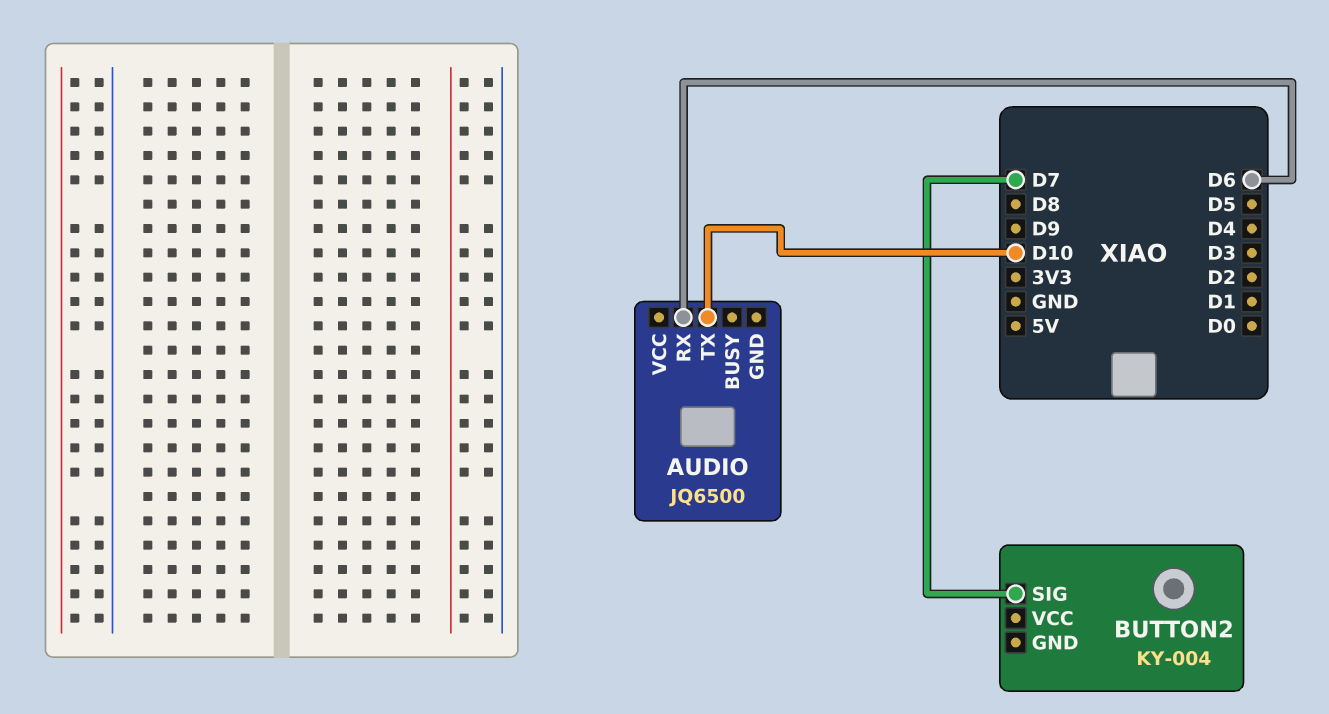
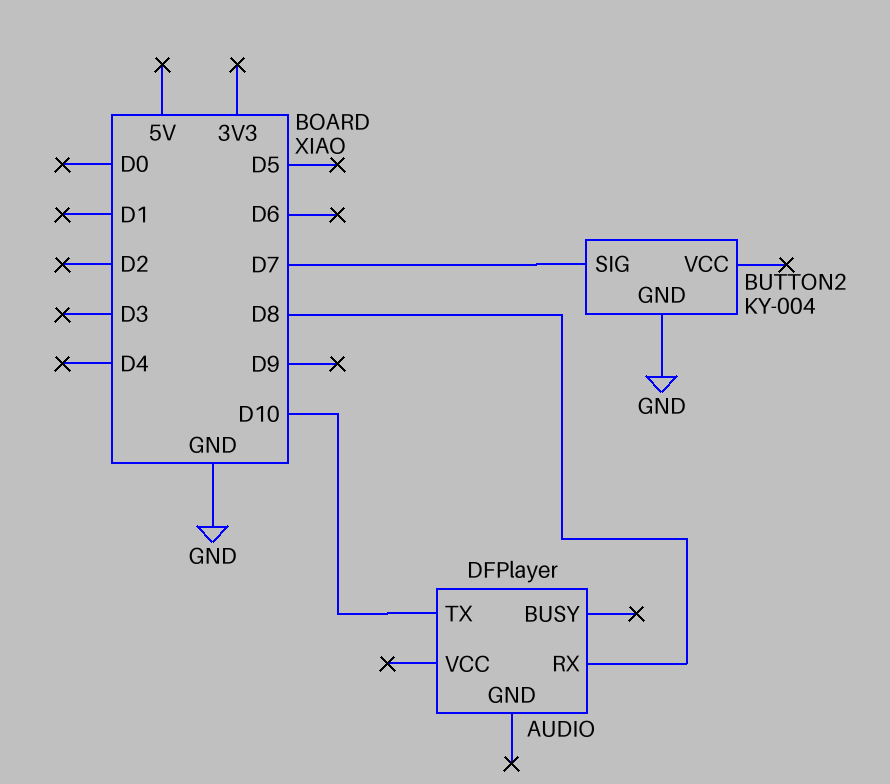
AUDIO: JQ6500 -> DFPlayer
AUDIO pin RX: D6 -> D8
BUTTON2 pin GND: none -> GND

